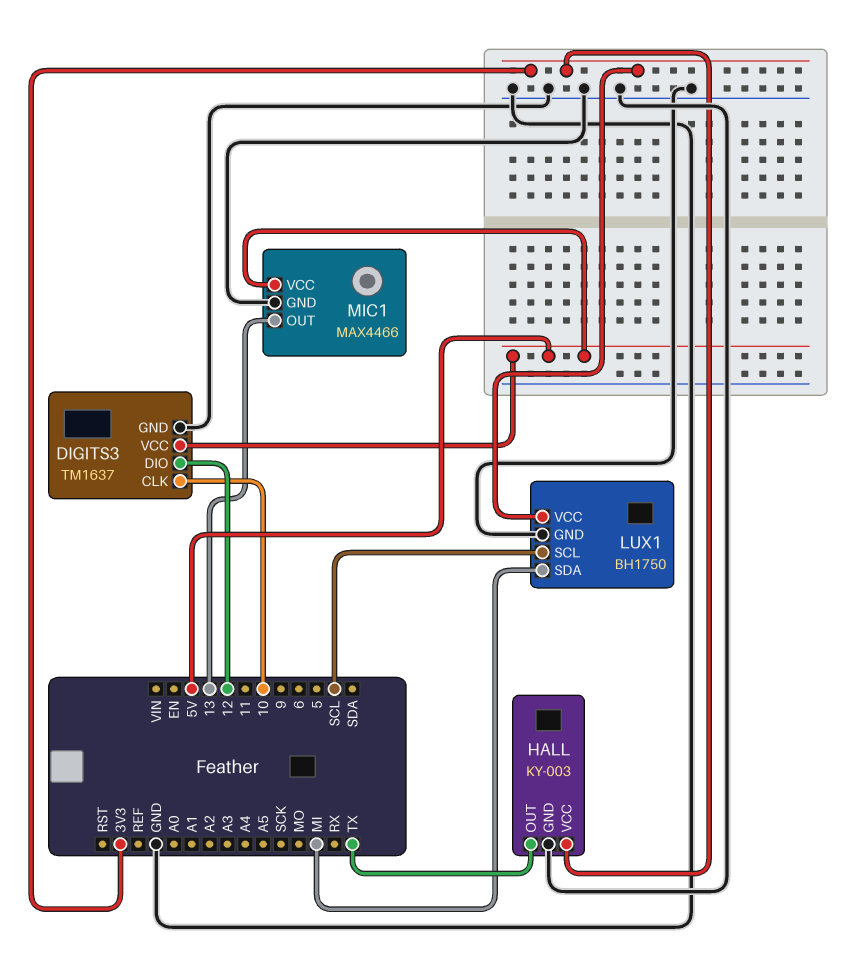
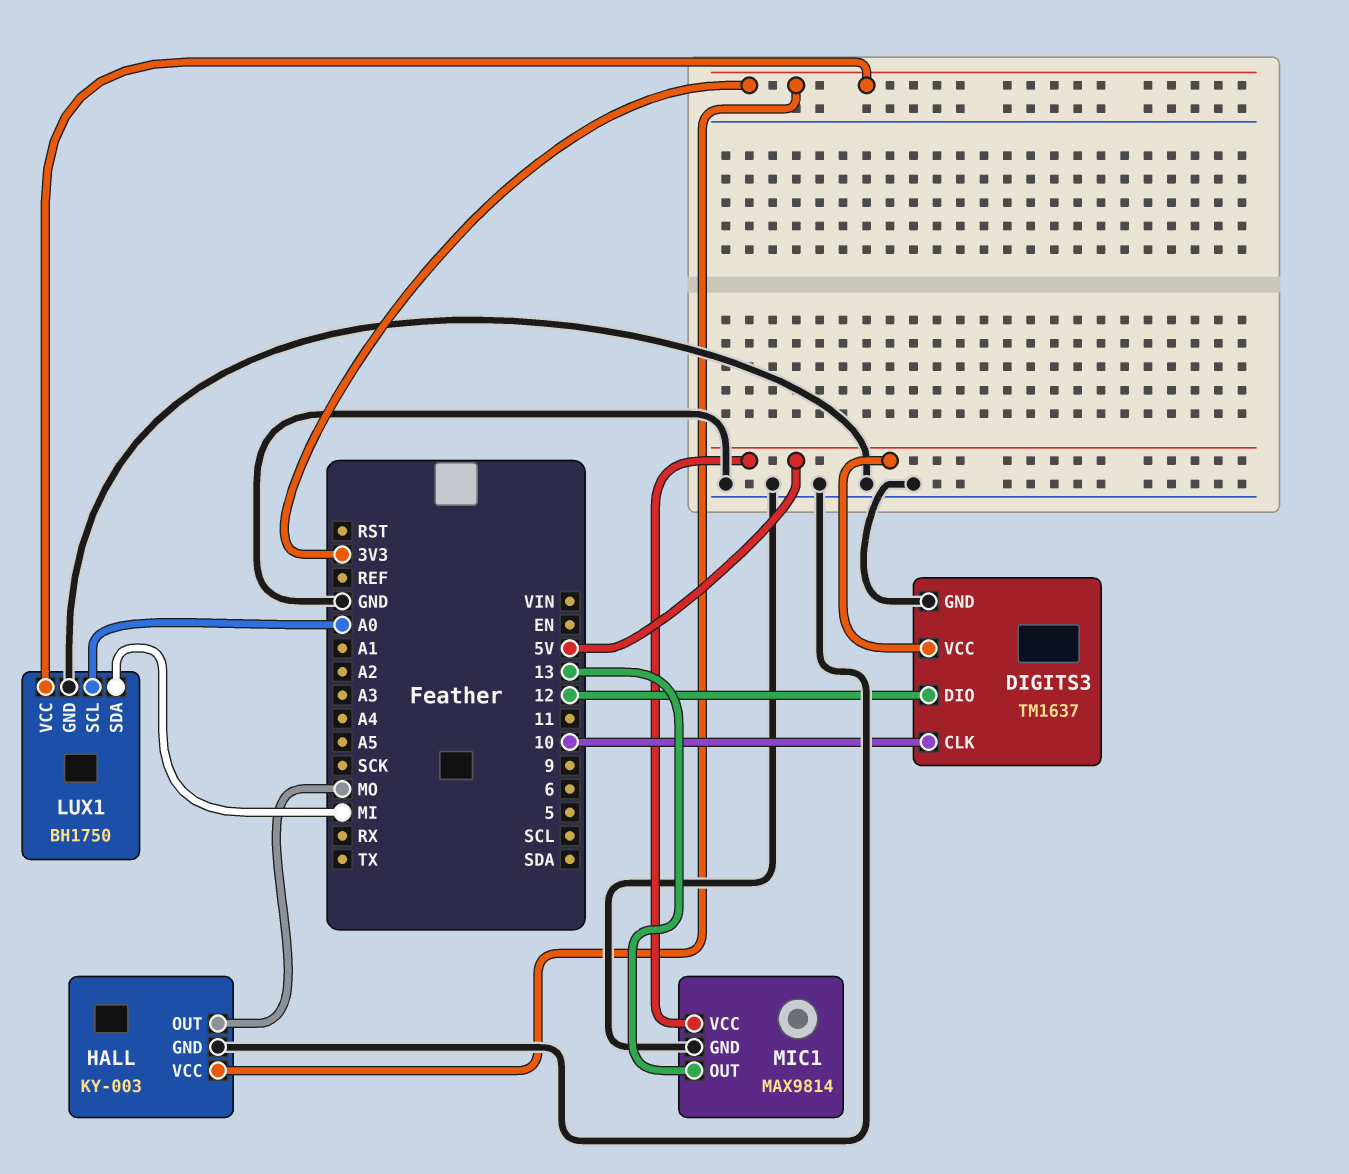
HALL pin OUT: TX -> MO
LUX1 pin SCL: SCL -> A0
MIC1: MAX4466 -> MAX9814

